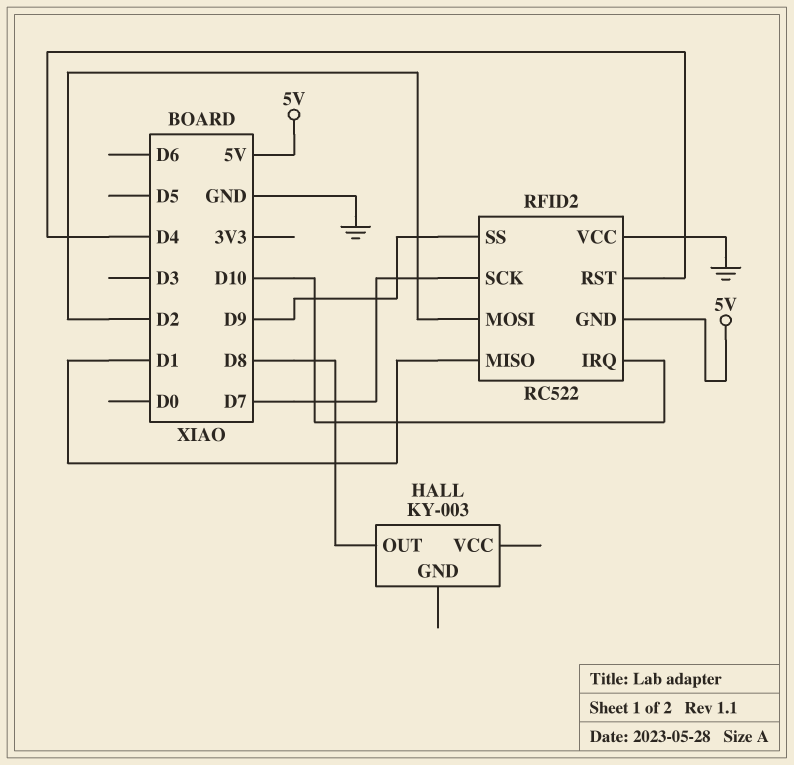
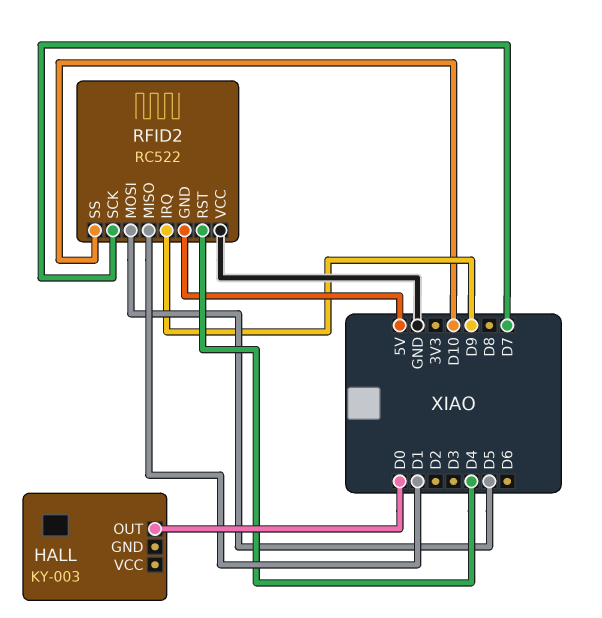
HALL pin OUT: D8 -> D0
RFID2 pin IRQ: D10 -> D9
RFID2 pin MOSI: D2 -> D5
RFID2 pin SS: D9 -> D10

